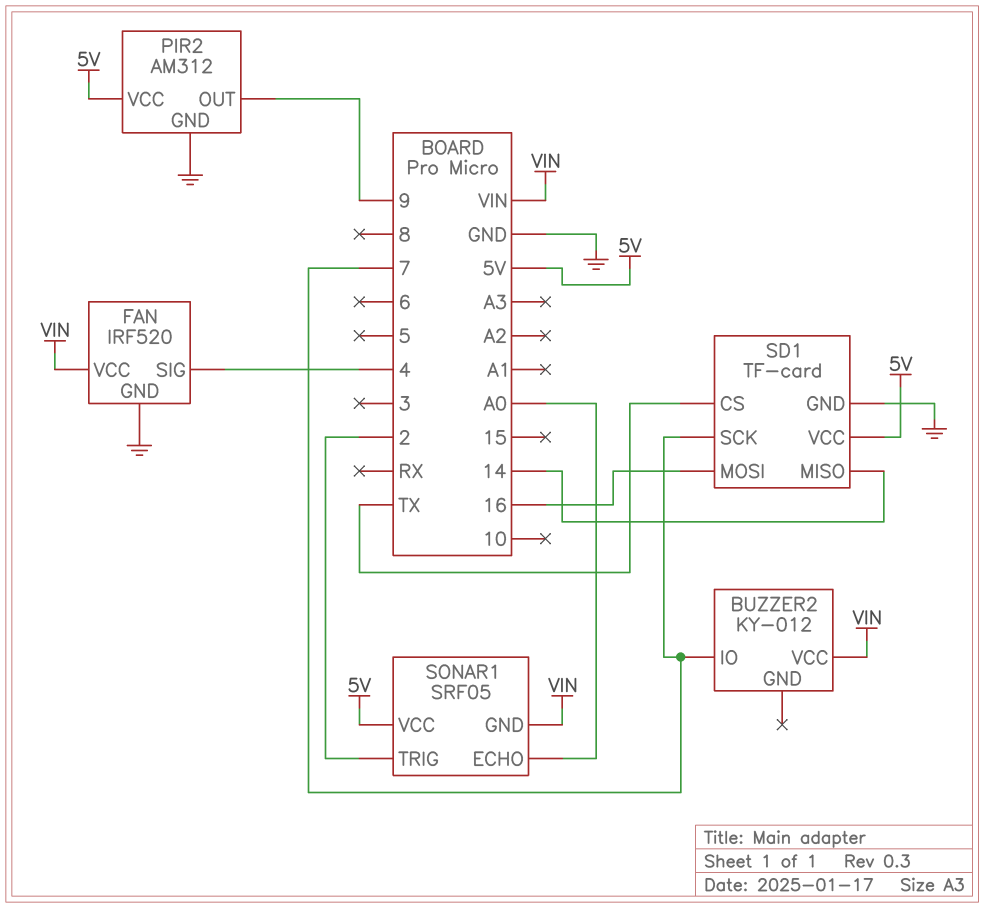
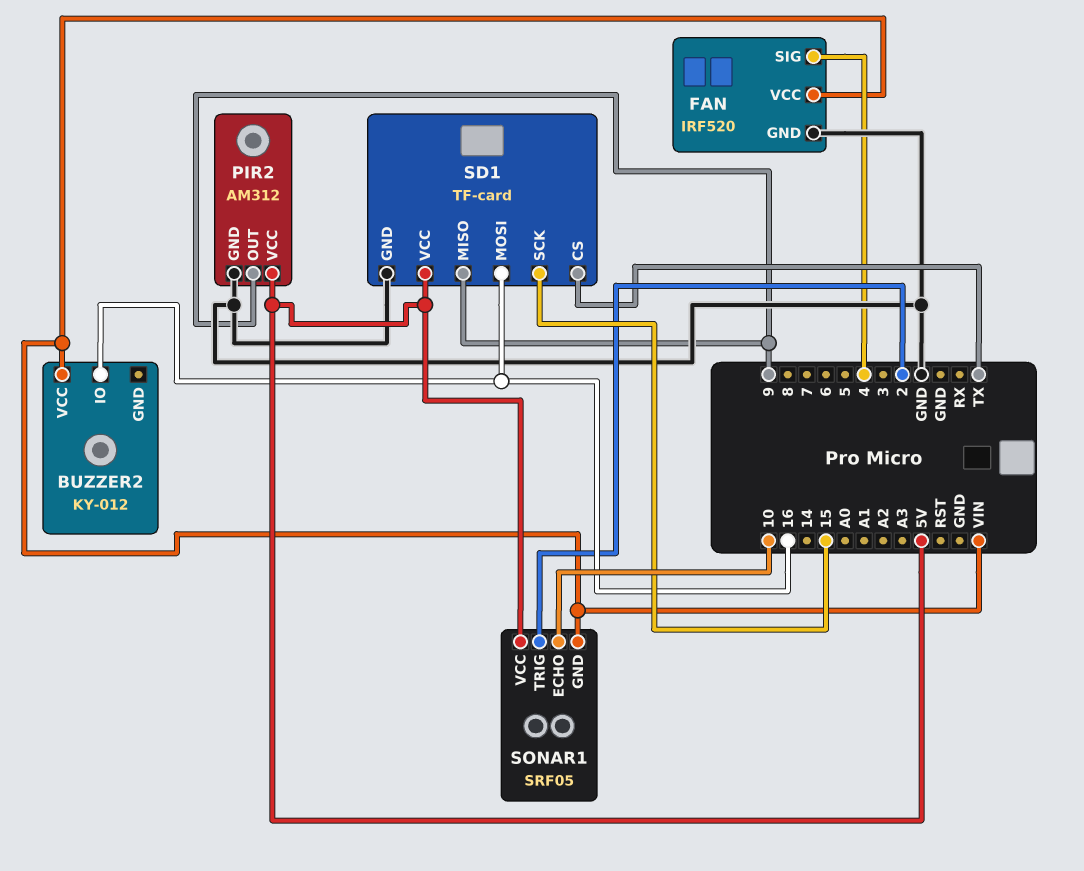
BUZZER2 pin IO: 7 -> 16
SD1 pin MISO: 14 -> 9
SD1 pin SCK: 7 -> 15
SONAR1 pin ECHO: A0 -> 10

